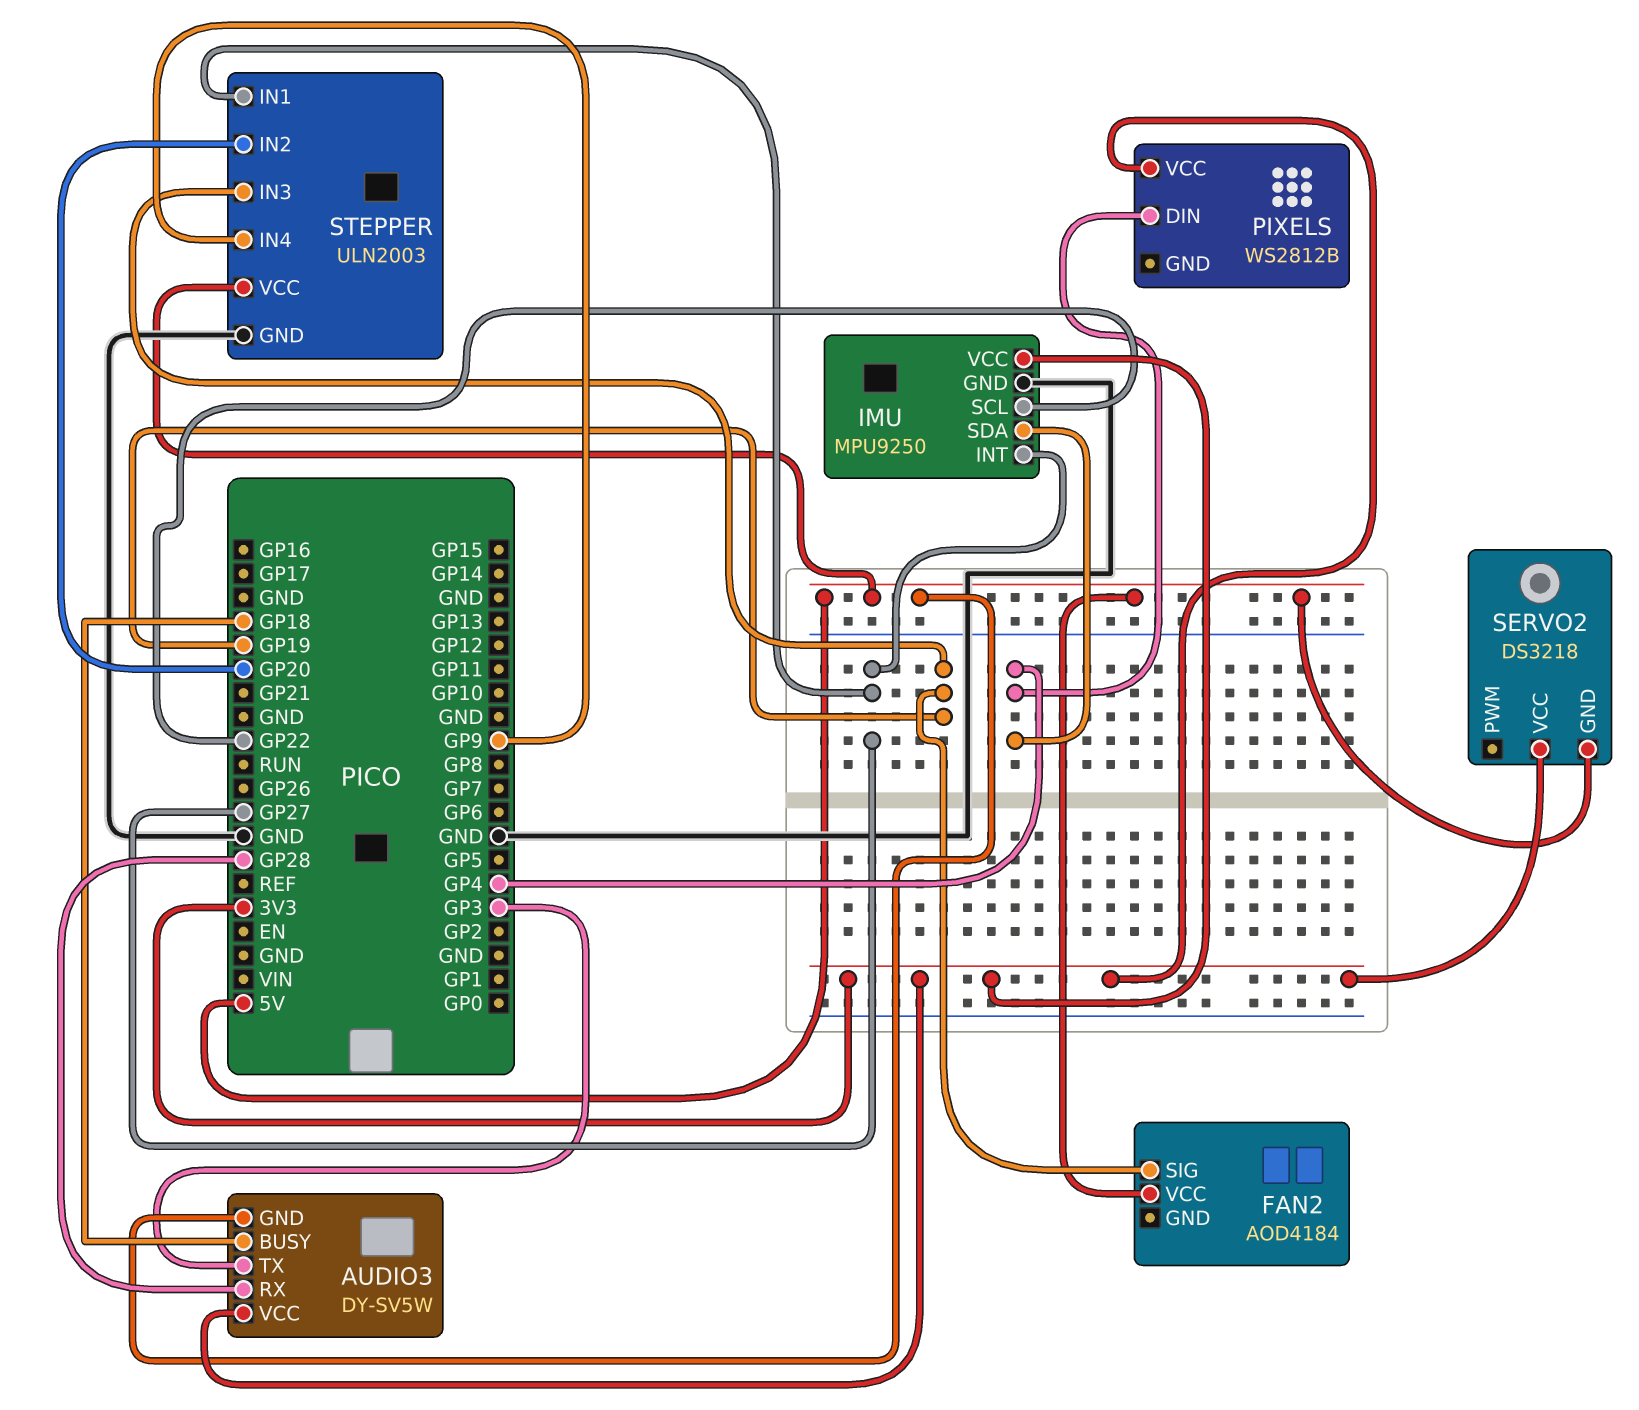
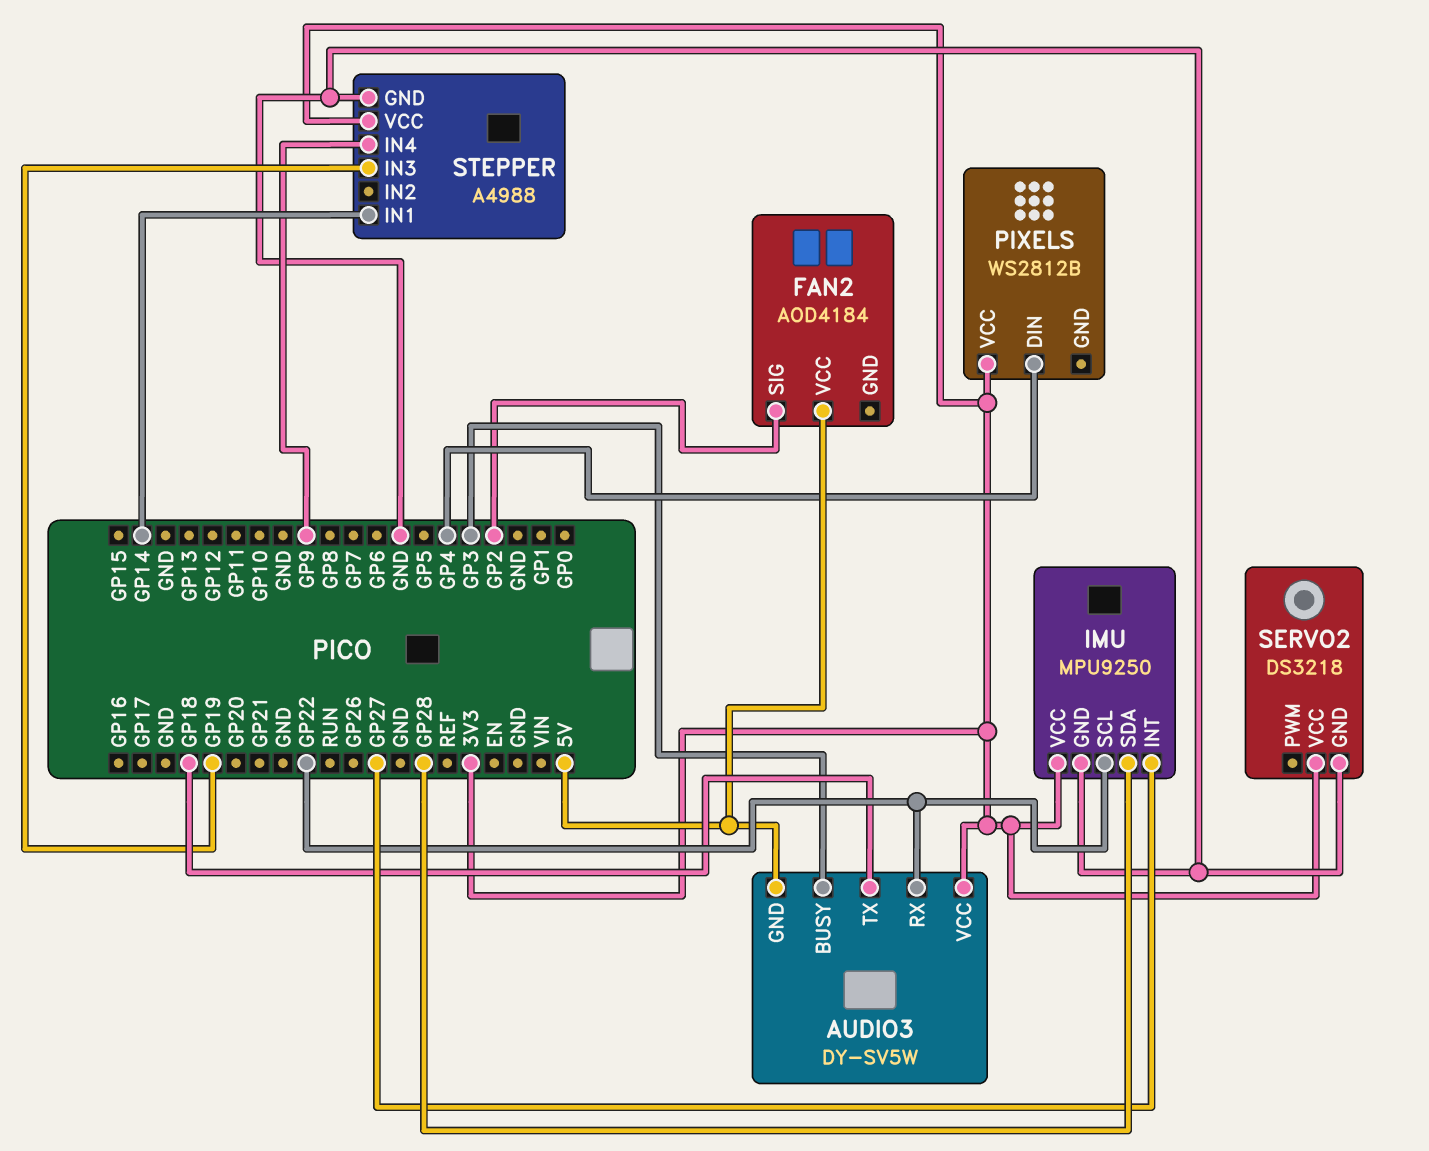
AUDIO3 pin BUSY: GP18 -> GP3
AUDIO3 pin RX: GP28 -> GP22
AUDIO3 pin TX: GP3 -> GP18
FAN2 pin SIG: GP19 -> GP2
IMU pin SDA: GP4 -> GP28
SERVO2 pin GND: 5V -> GND
STEPPER: ULN2003 -> A4988
STEPPER pin IN1: GP27 -> GP14
STEPPER pin IN2: GP20 -> none
STEPPER pin VCC: 5V -> 3V3

